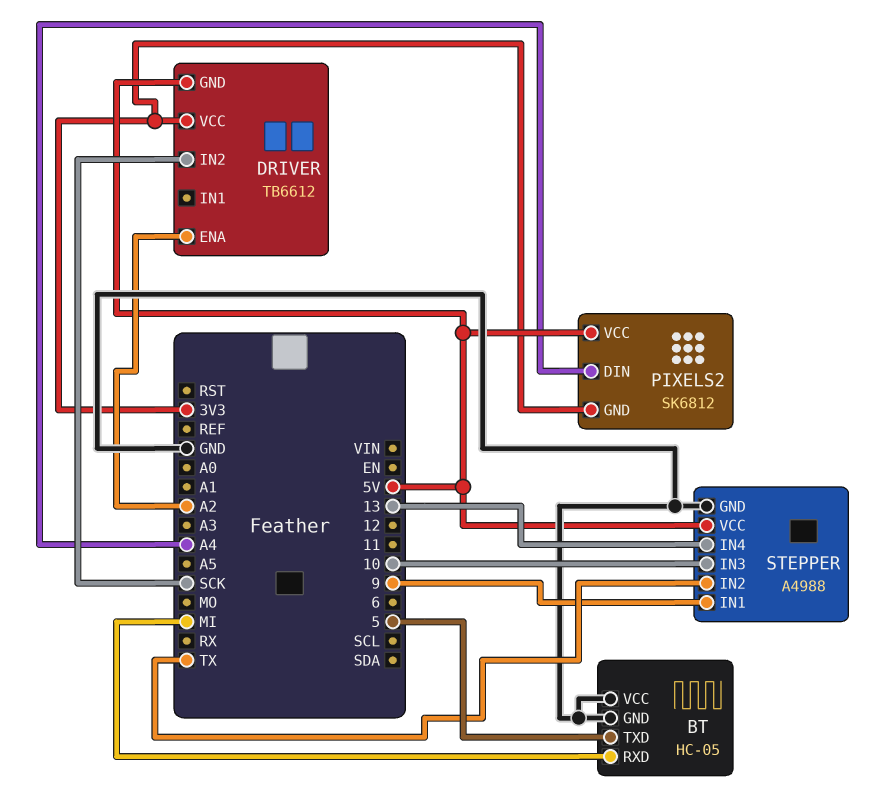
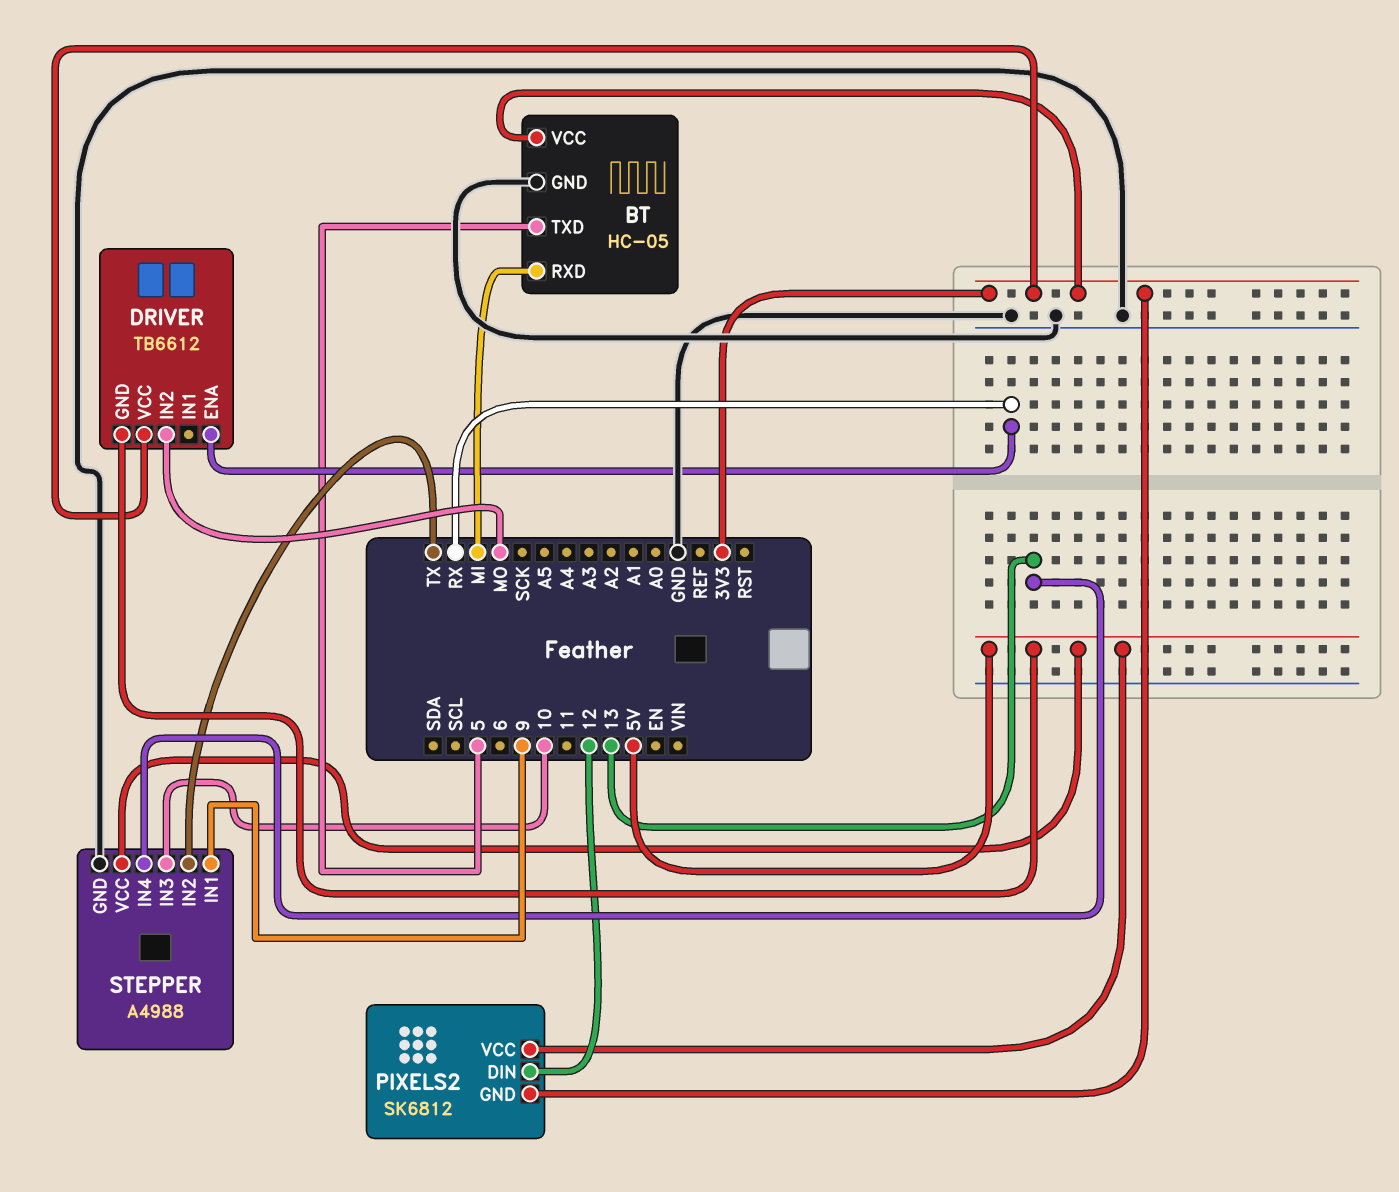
BT pin VCC: GND -> 3V3
DRIVER pin ENA: A2 -> RX
DRIVER pin IN2: SCK -> MO
PIXELS2 pin DIN: A4 -> 12

